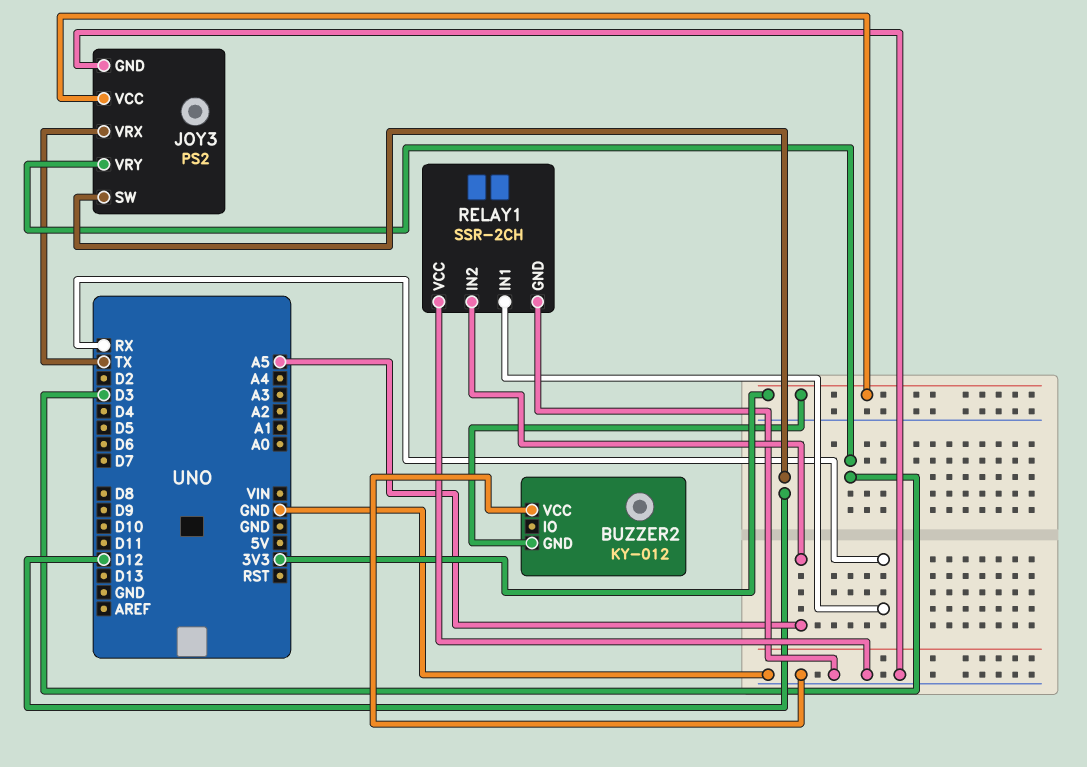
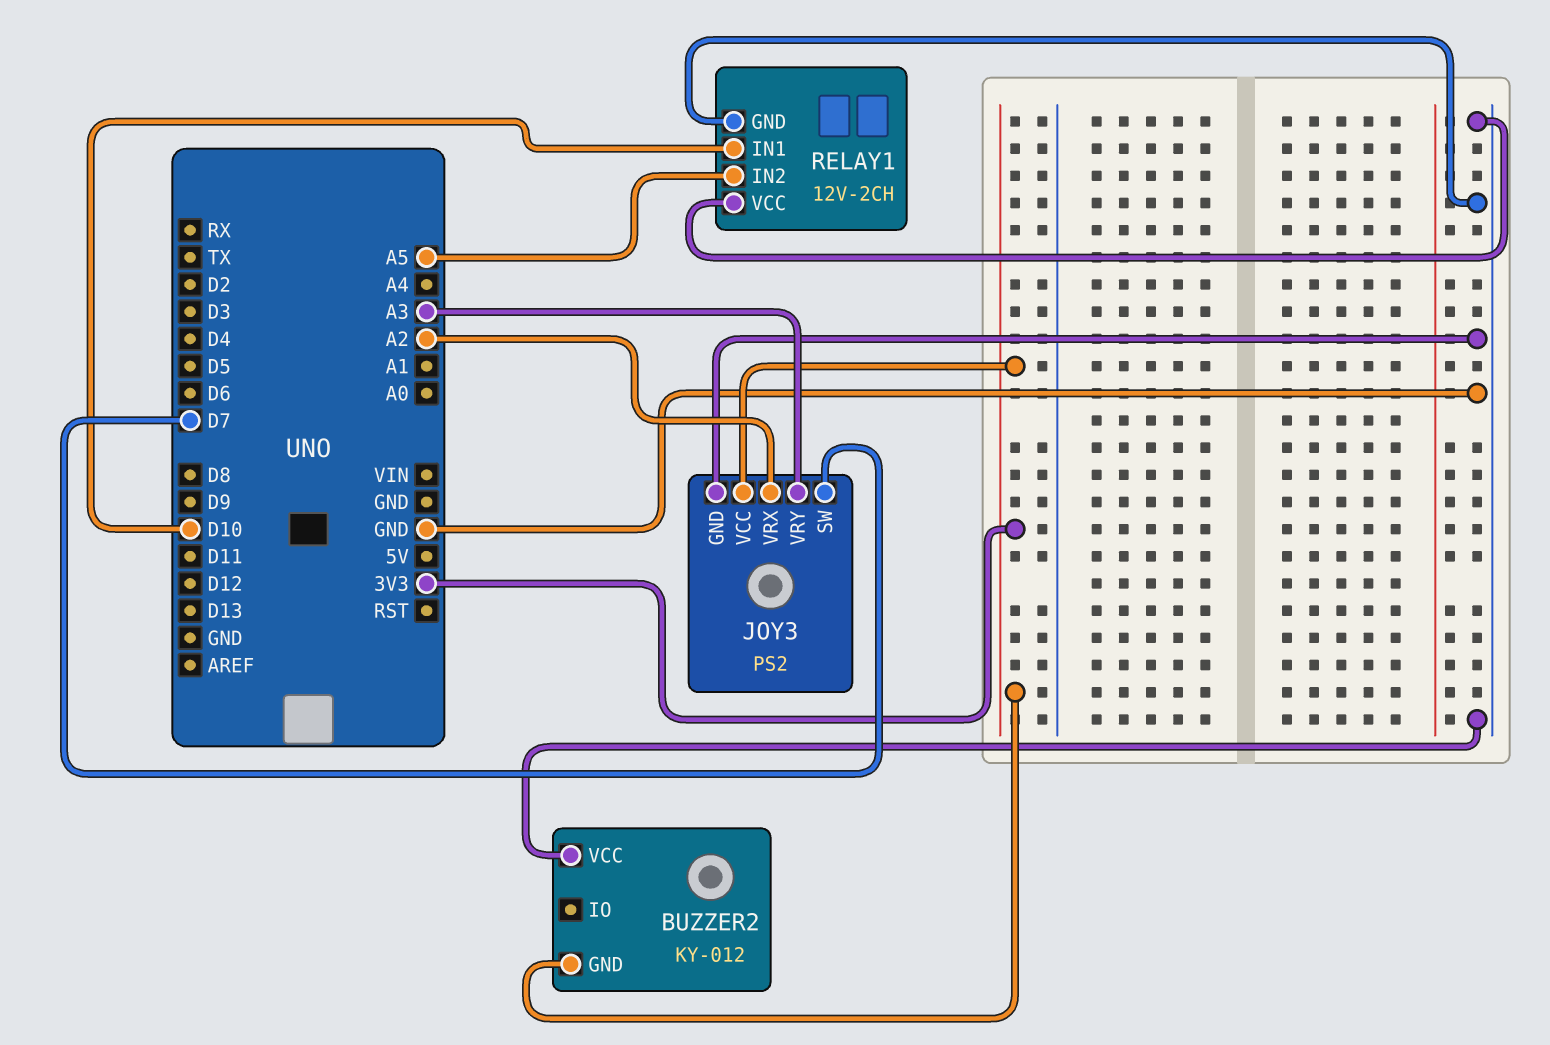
JOY3 pin SW: D12 -> D7
JOY3 pin VRX: TX -> A2
JOY3 pin VRY: D3 -> A3
RELAY1: SSR-2CH -> 12V-2CH
RELAY1 pin IN1: RX -> D10

